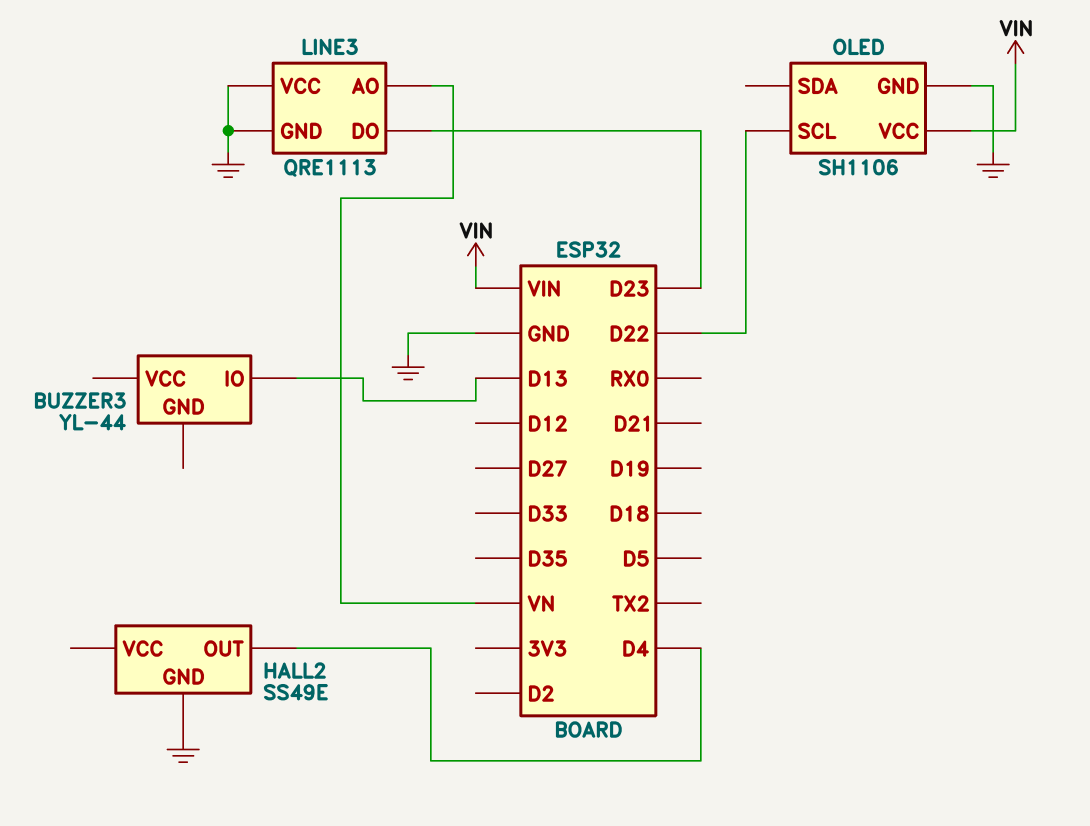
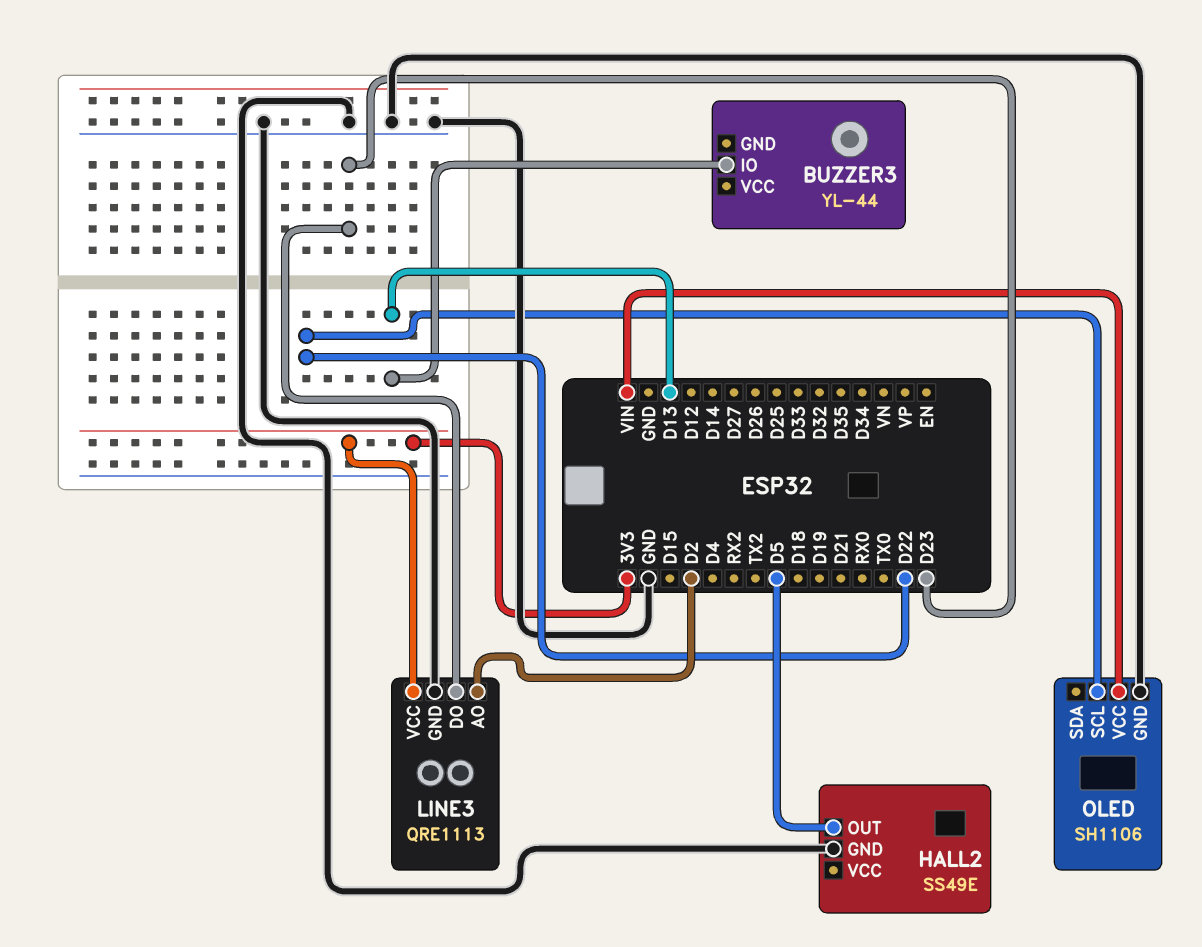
HALL2 pin OUT: D4 -> D5
LINE3 pin AO: VN -> D2
LINE3 pin VCC: GND -> 3V3

